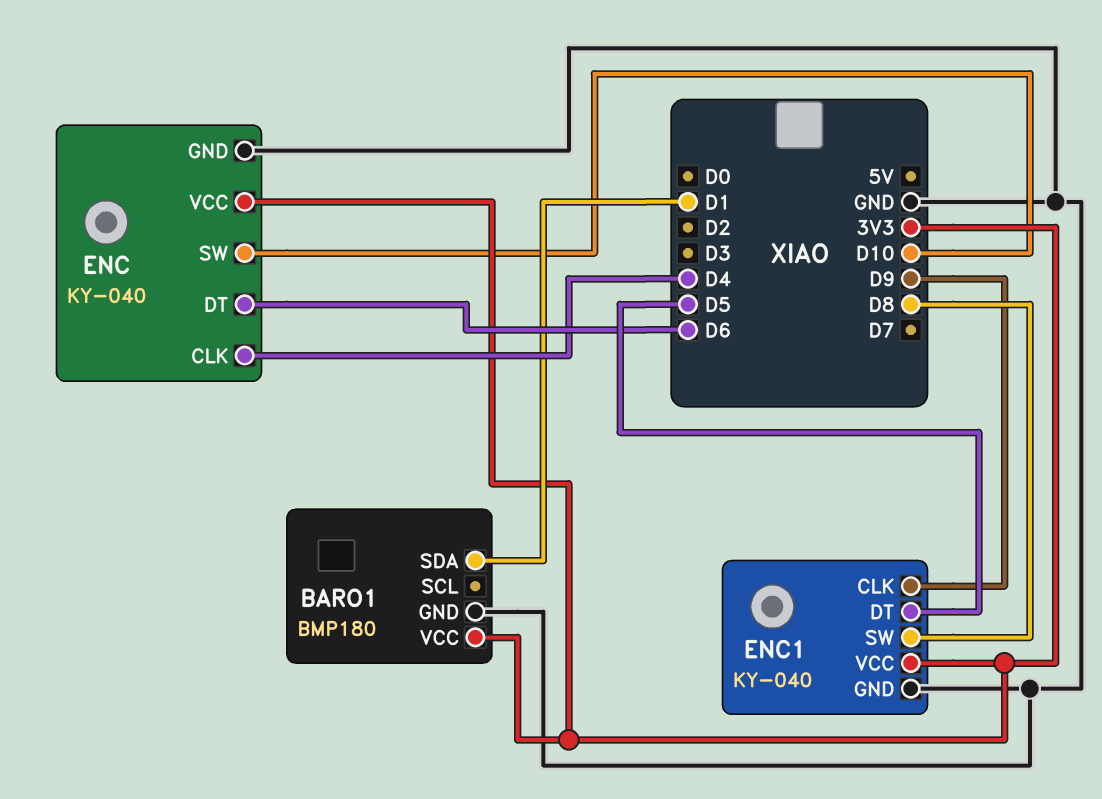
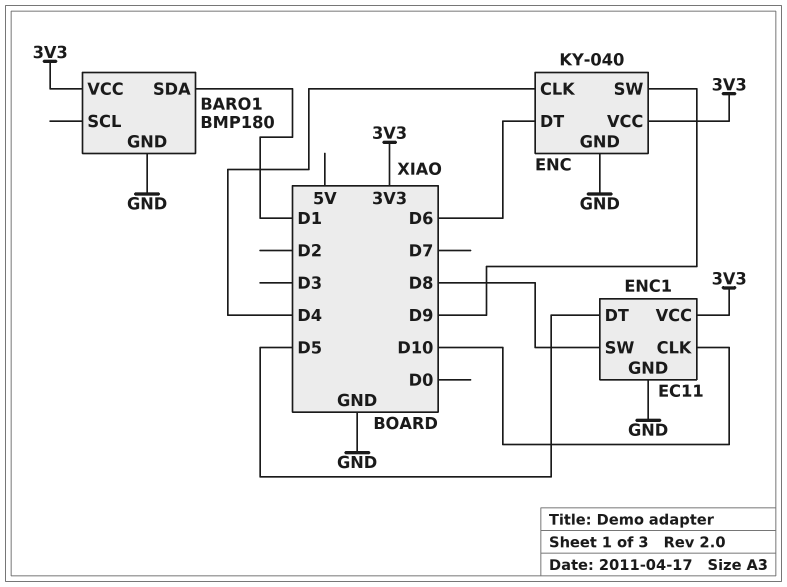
ENC pin SW: D10 -> D9
ENC1: KY-040 -> EC11
ENC1 pin CLK: D9 -> D10

